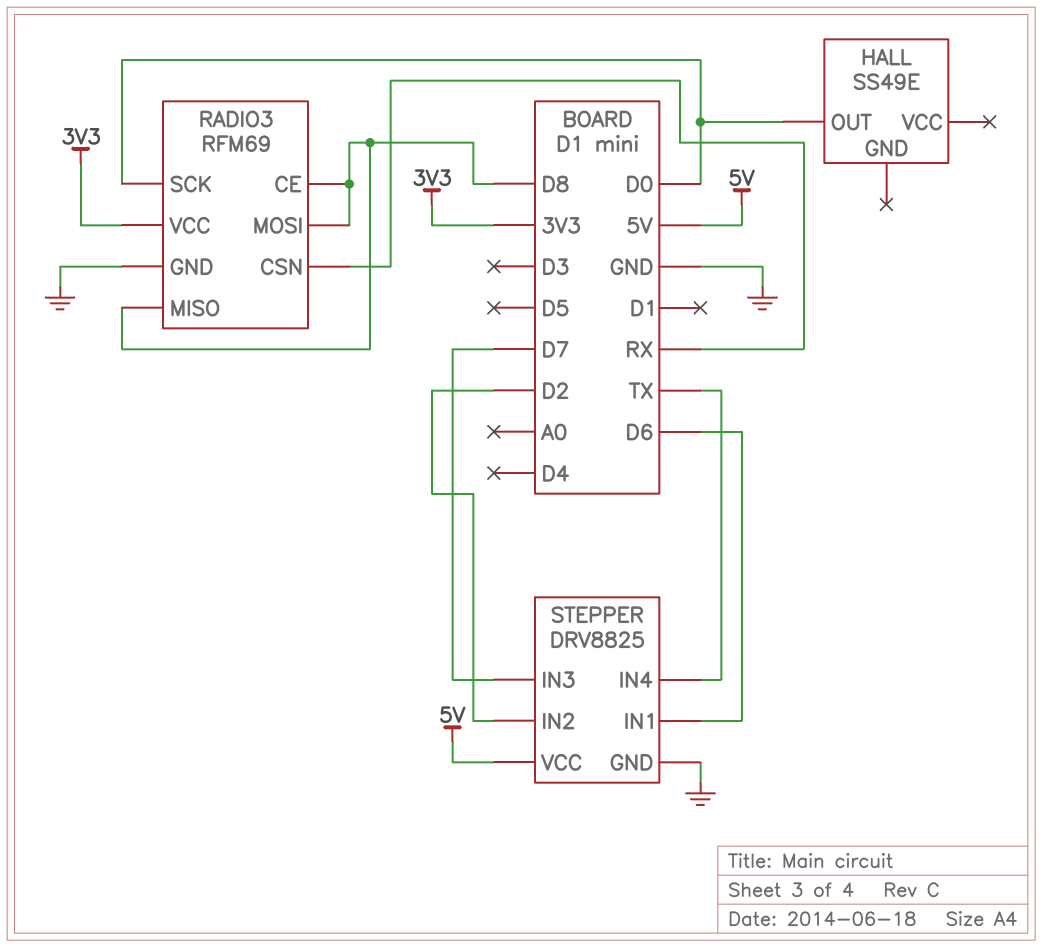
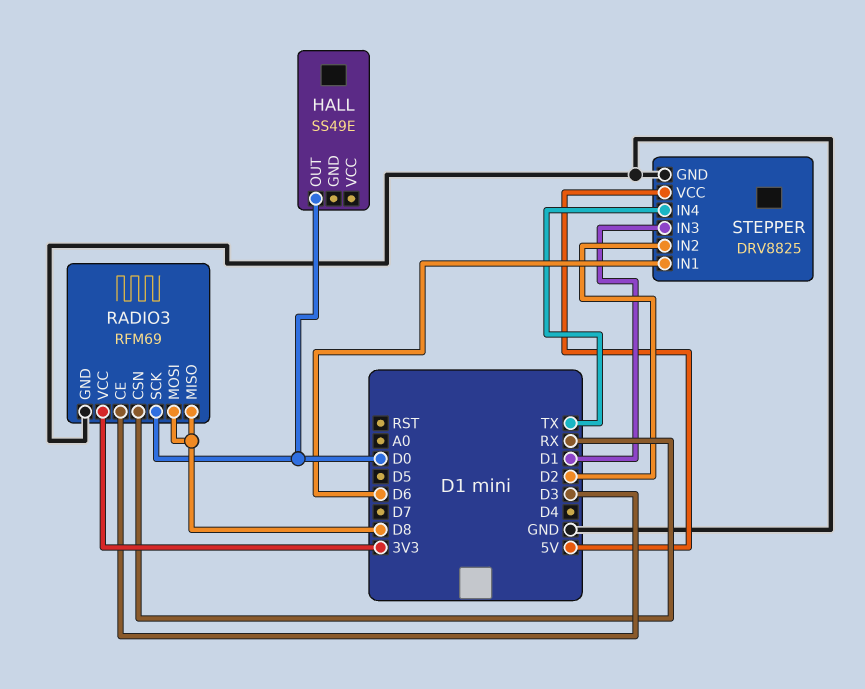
RADIO3 pin CE: D8 -> D3
STEPPER pin IN3: D7 -> D1

